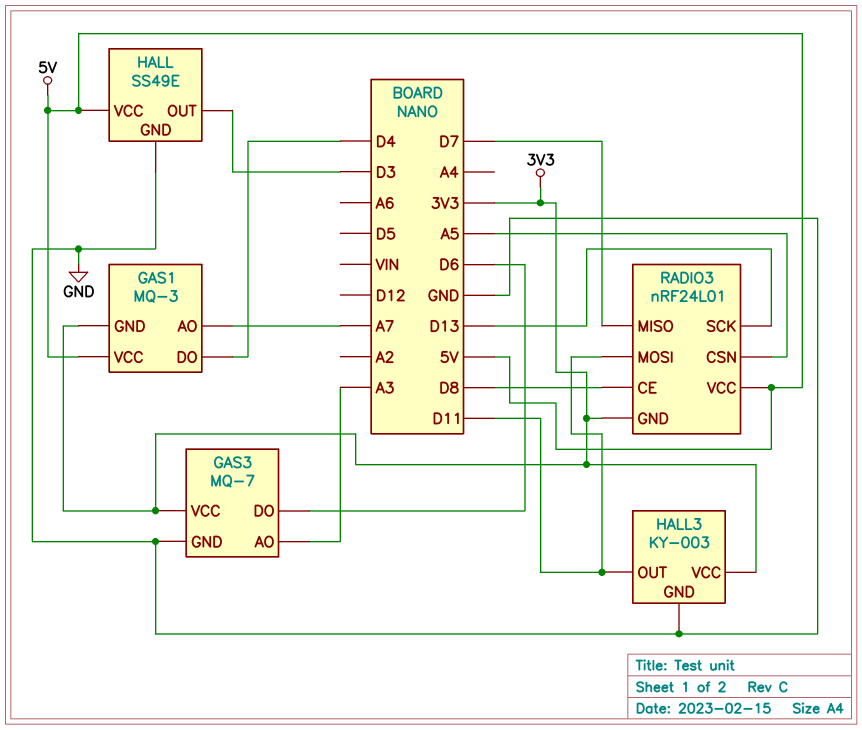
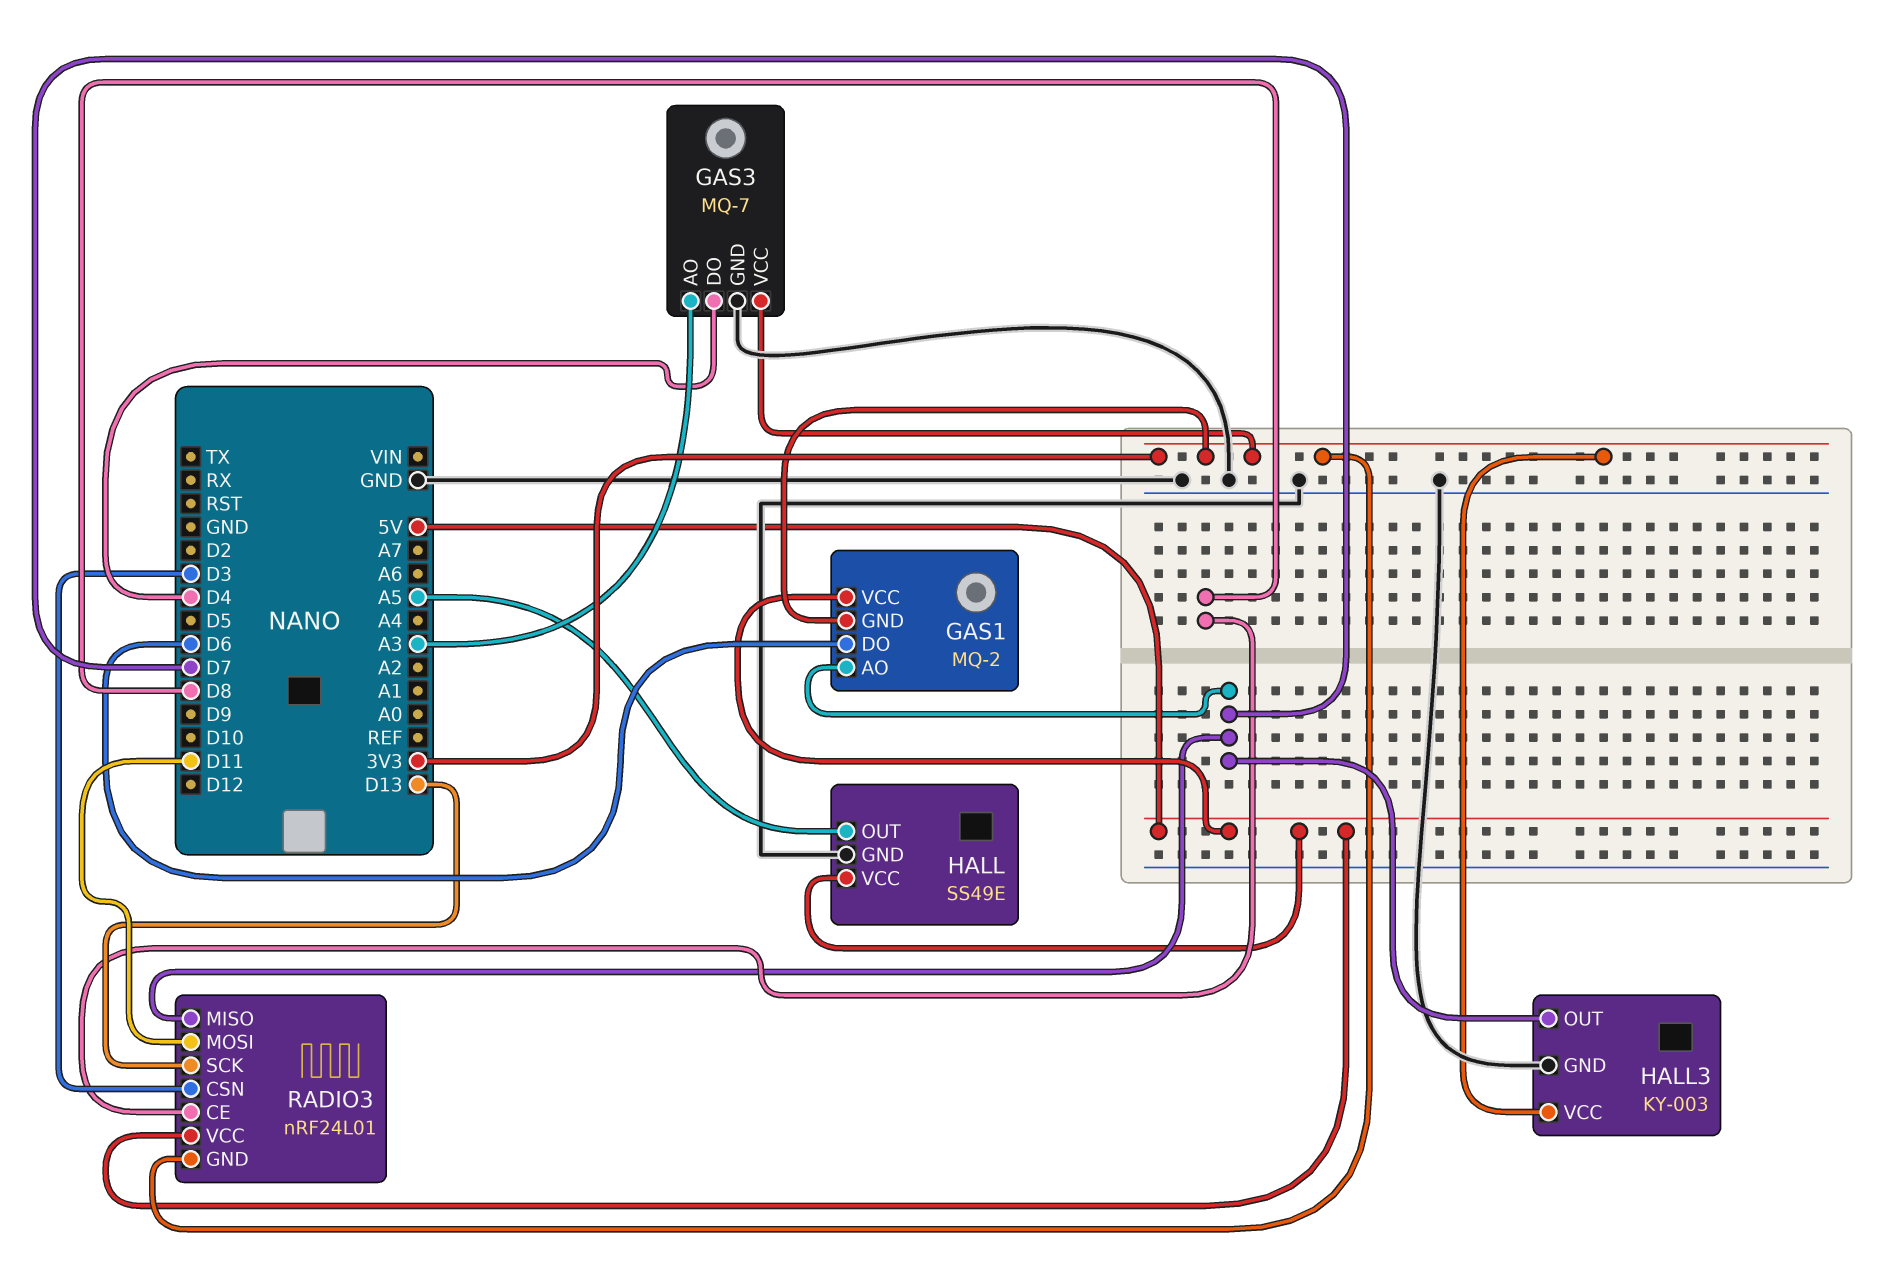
GAS1: MQ-3 -> MQ-2
GAS1 pin AO: A7 -> D7
GAS1 pin DO: D4 -> D6
GAS3 pin DO: D6 -> D4
HALL pin OUT: D3 -> A5
HALL3 pin OUT: D11 -> D7
RADIO3 pin CSN: A5 -> D3

